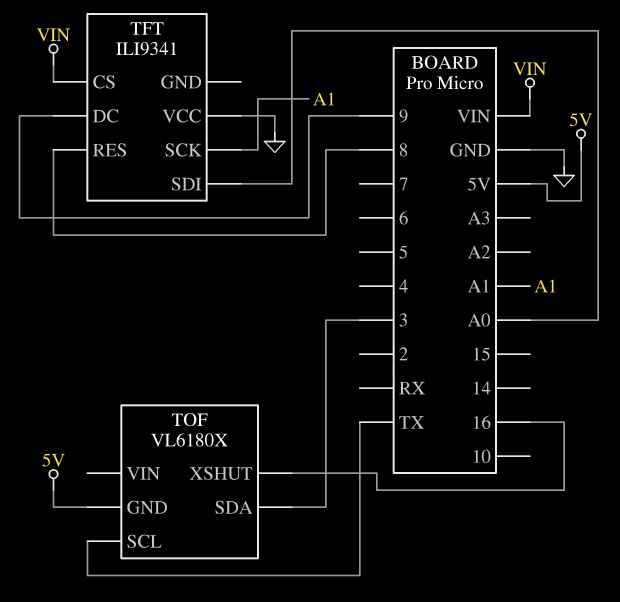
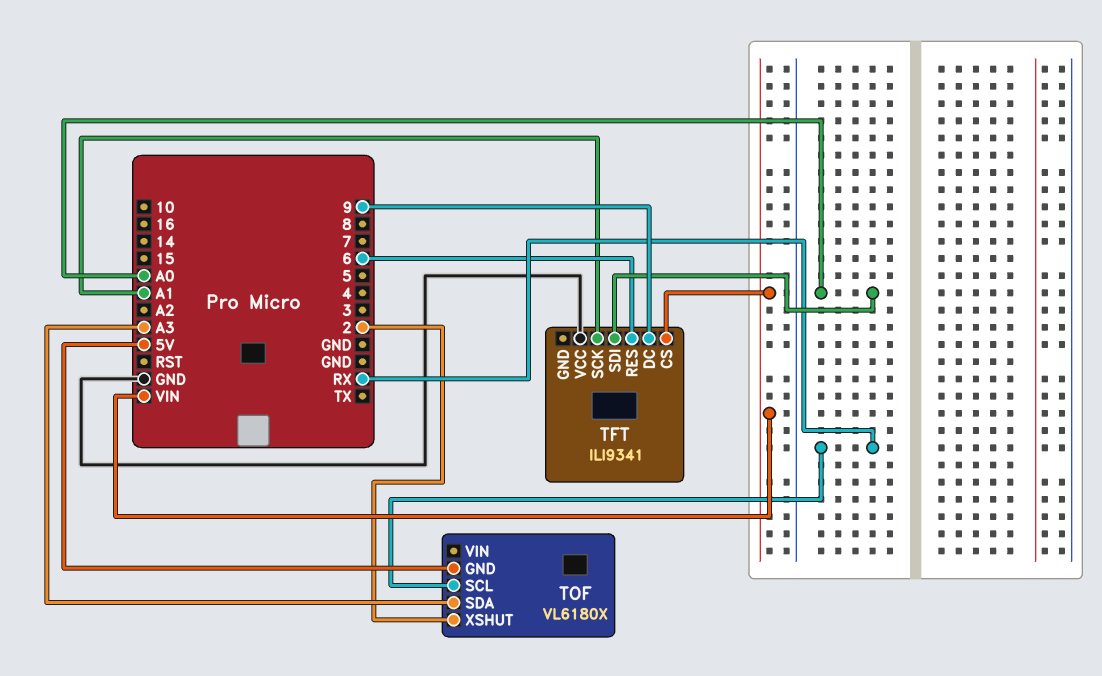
TFT pin RES: 8 -> 6
TOF pin SCL: TX -> RX
TOF pin SDA: 3 -> A3
TOF pin XSHUT: 16 -> 2

